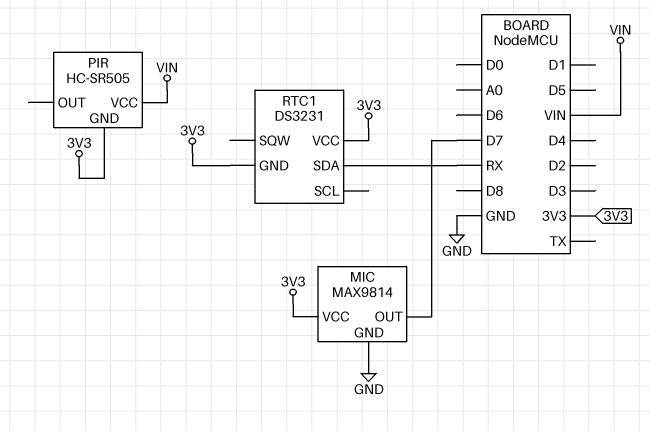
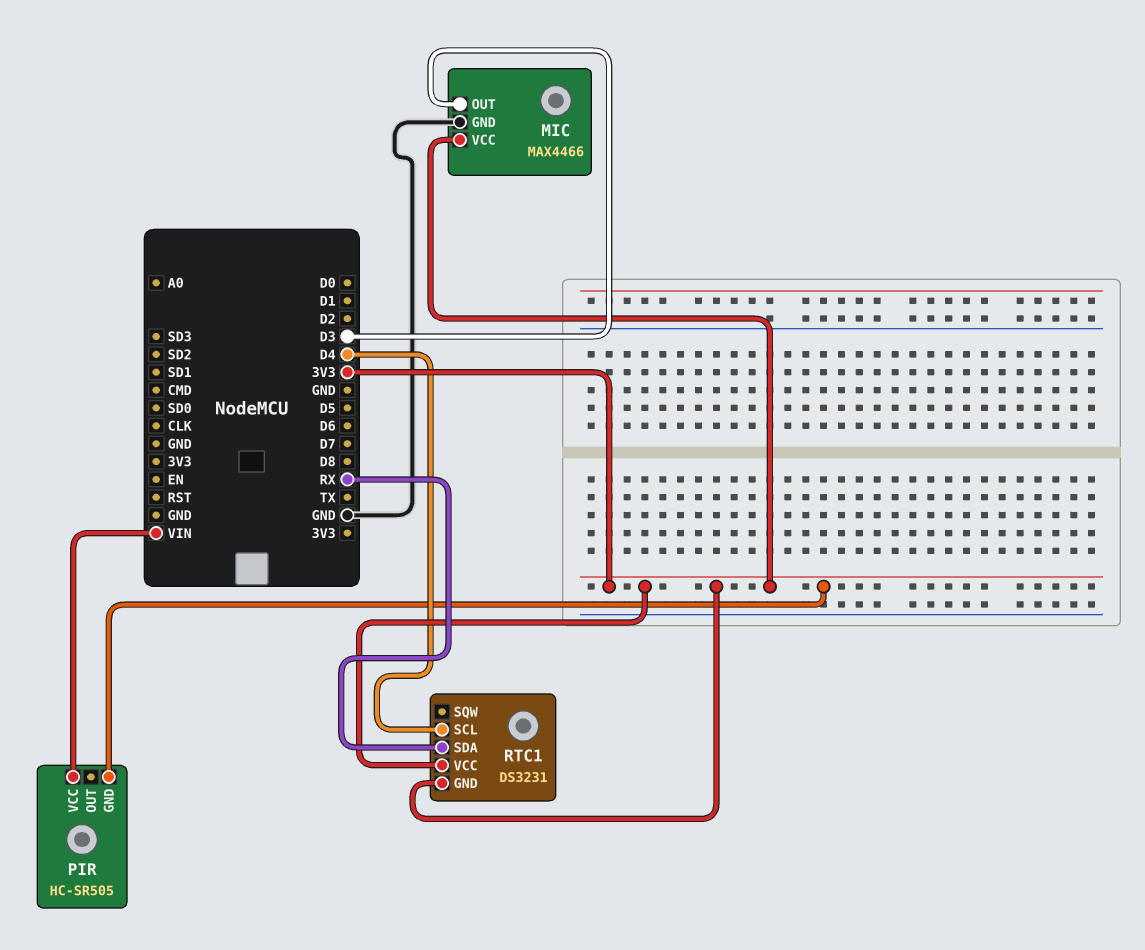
MIC: MAX9814 -> MAX4466
MIC pin OUT: D7 -> D3
RTC1 pin SCL: none -> D4

